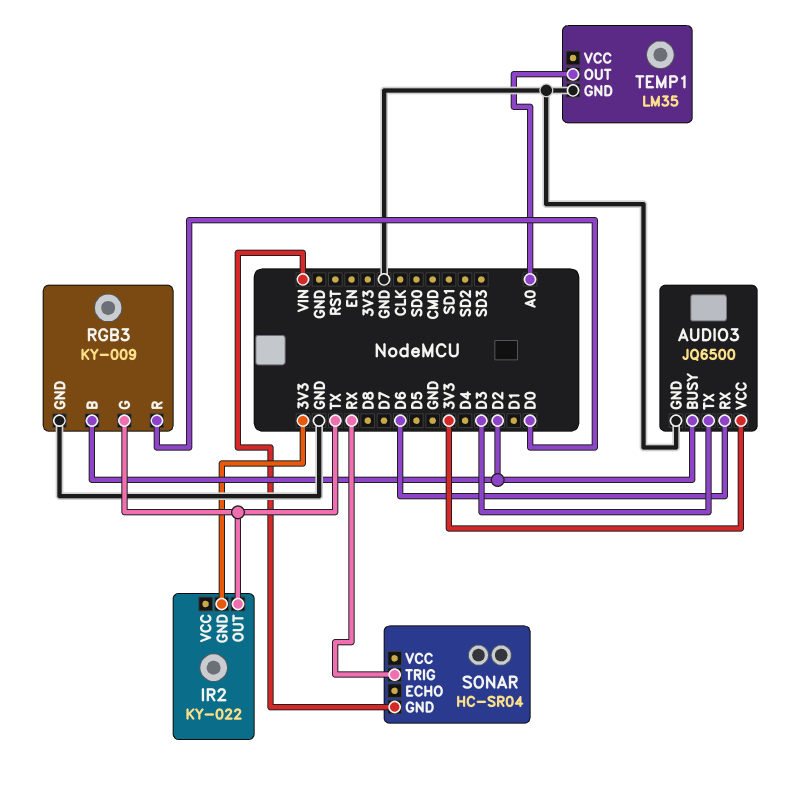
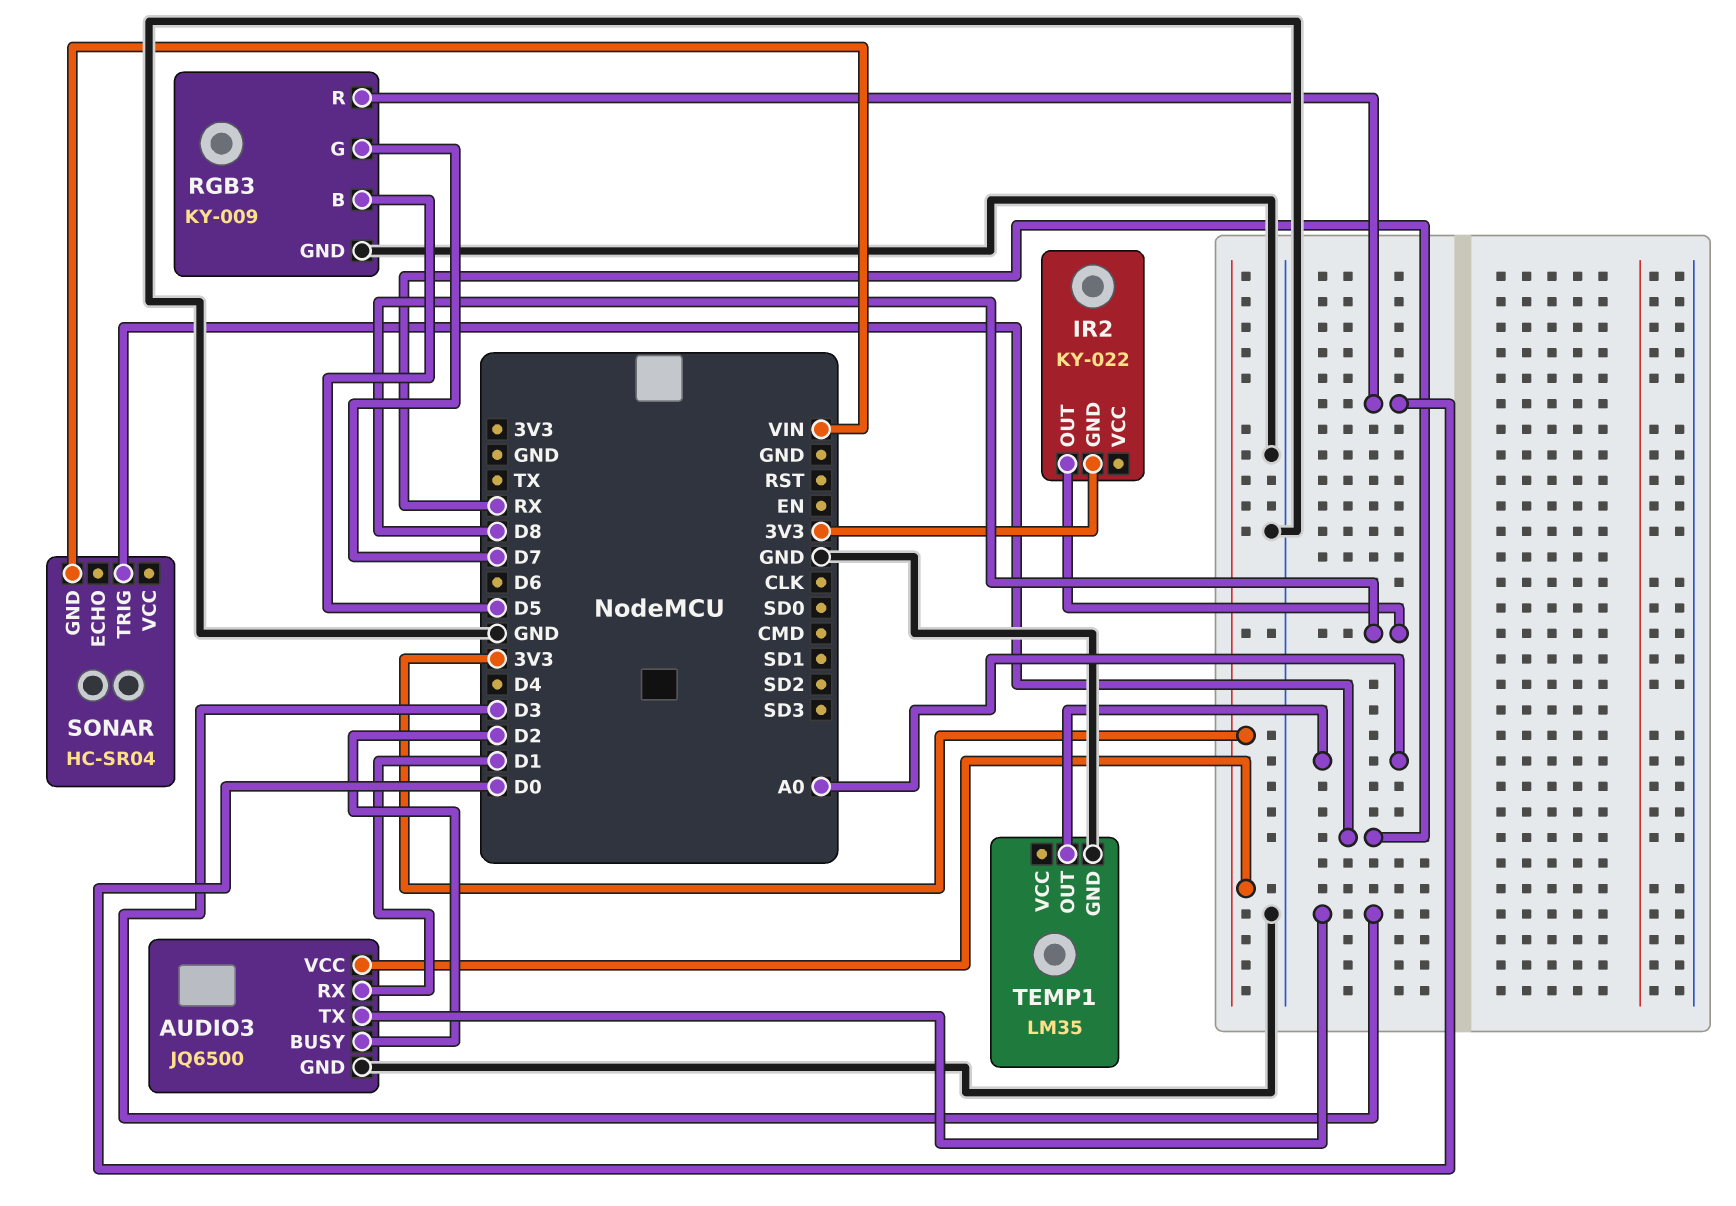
AUDIO3 pin RX: D6 -> D1
IR2 pin OUT: TX -> D8
RGB3 pin B: D2 -> D5
RGB3 pin G: TX -> D7

